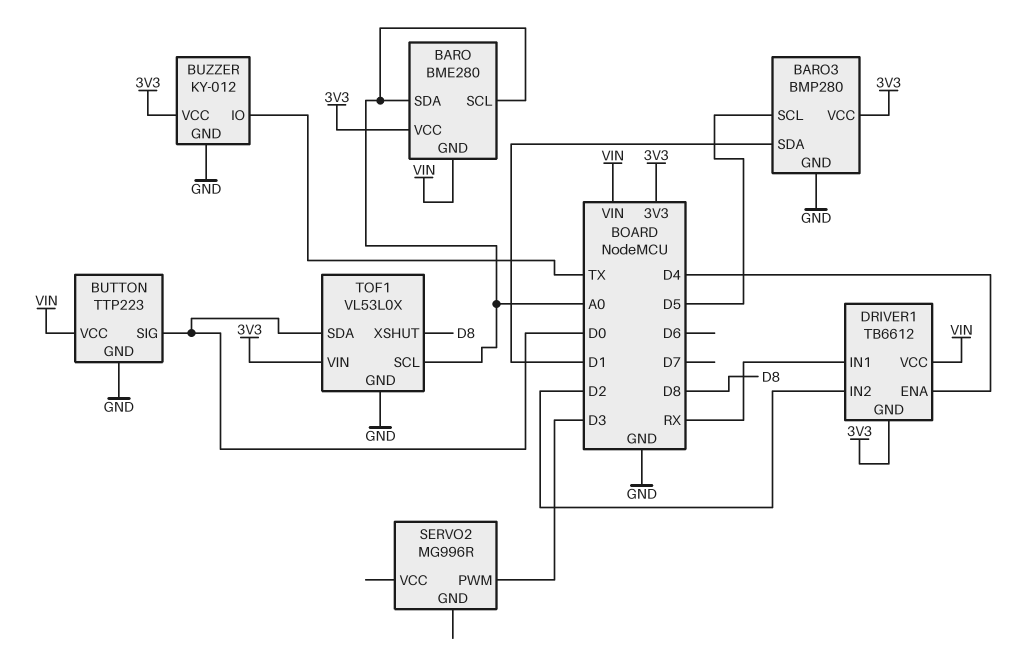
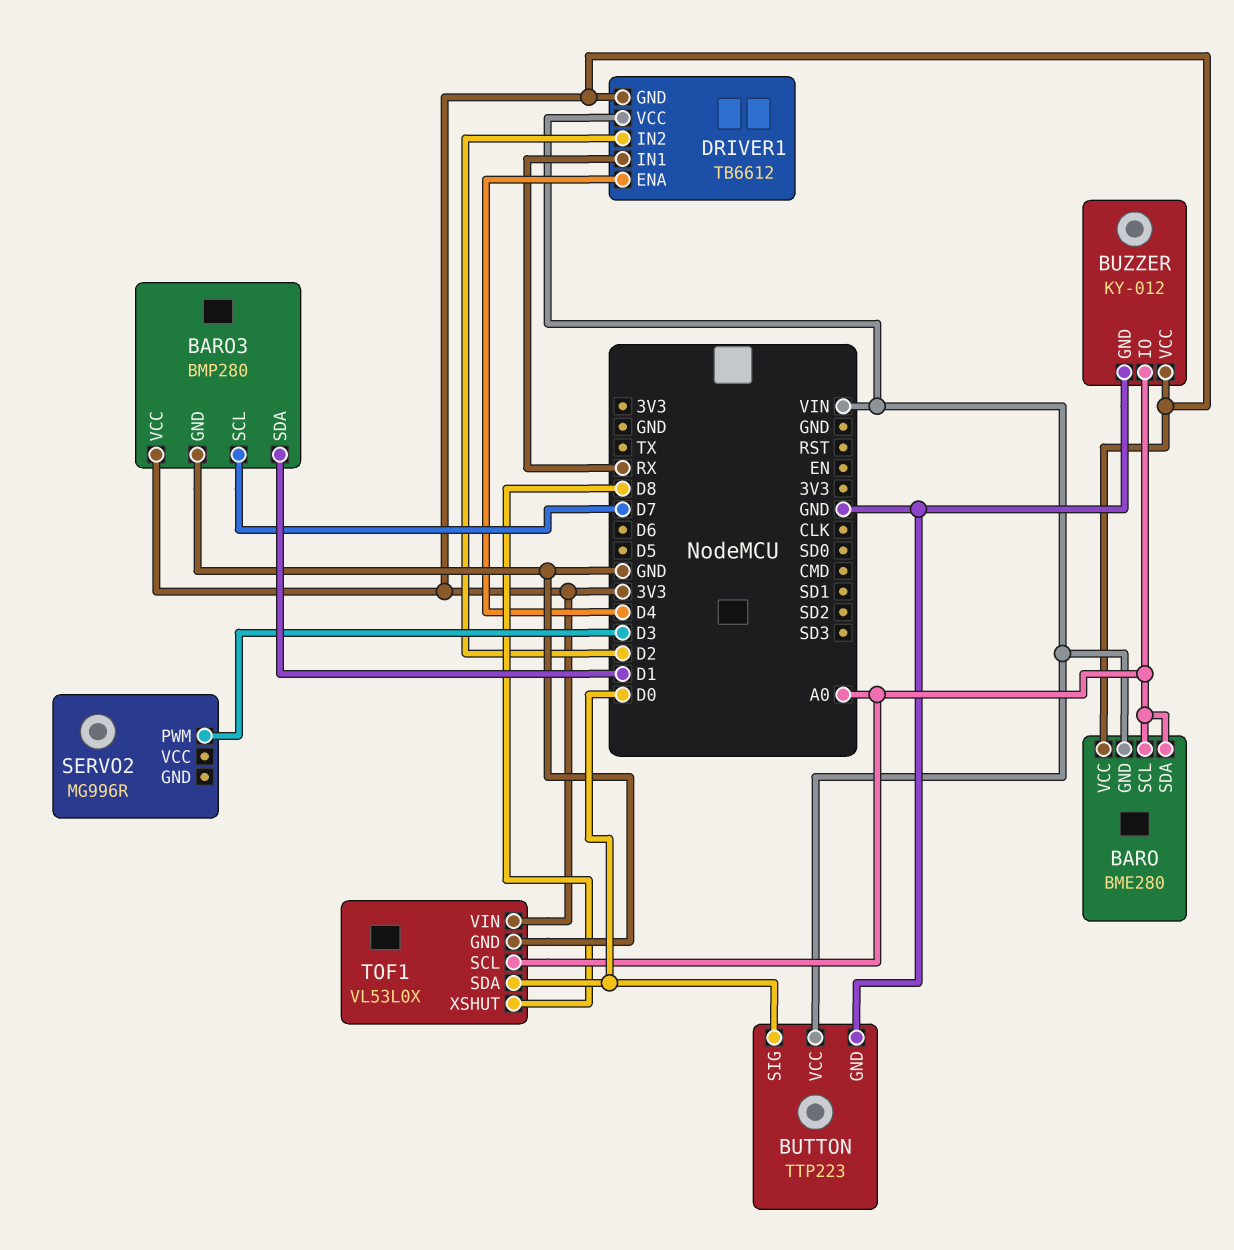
BARO3 pin SCL: D5 -> D7
BUZZER pin IO: TX -> A0

